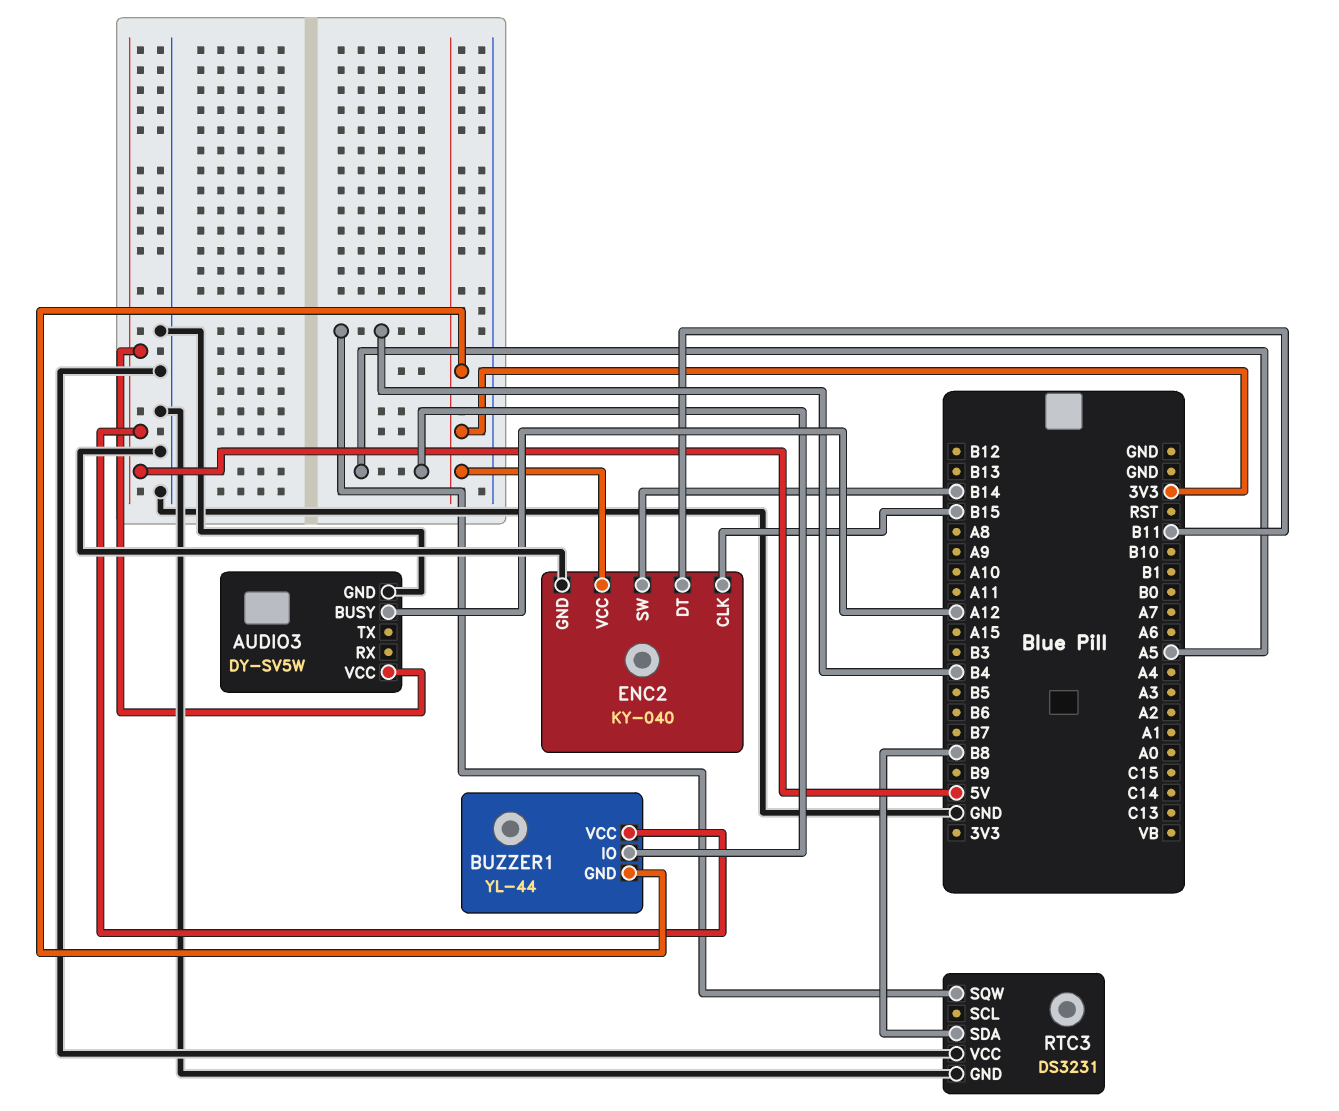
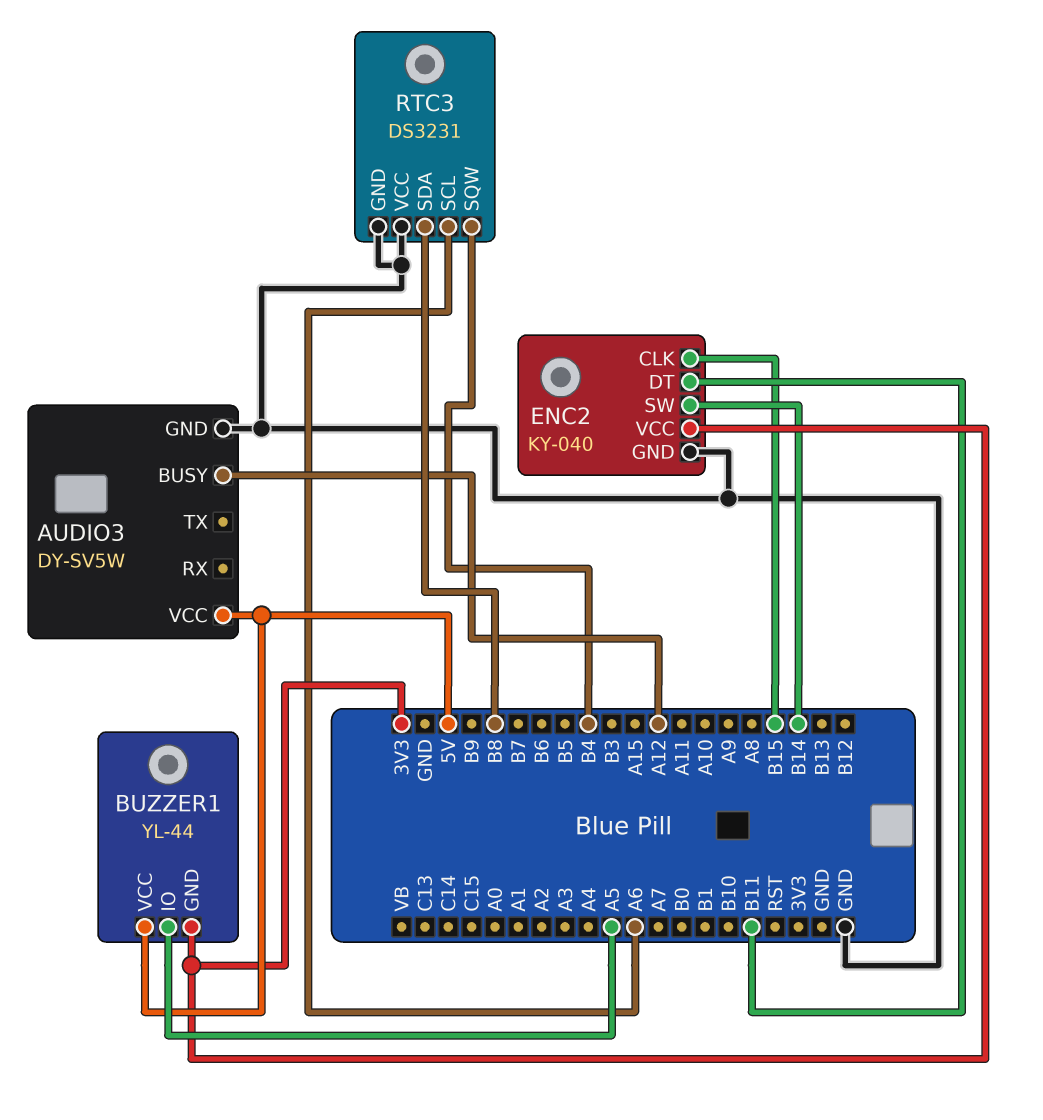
RTC3 pin SCL: none -> A6

